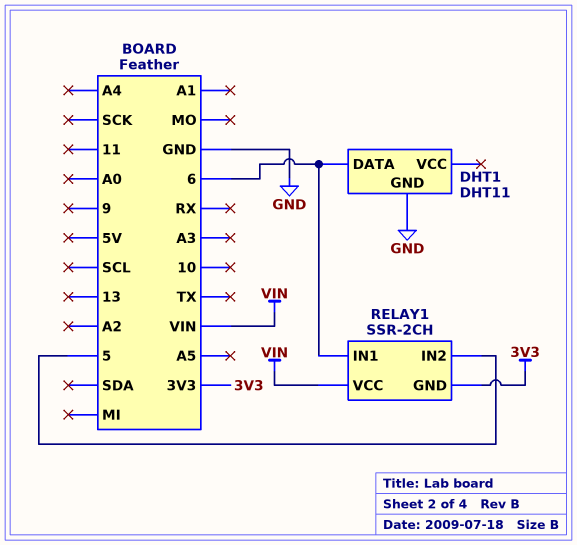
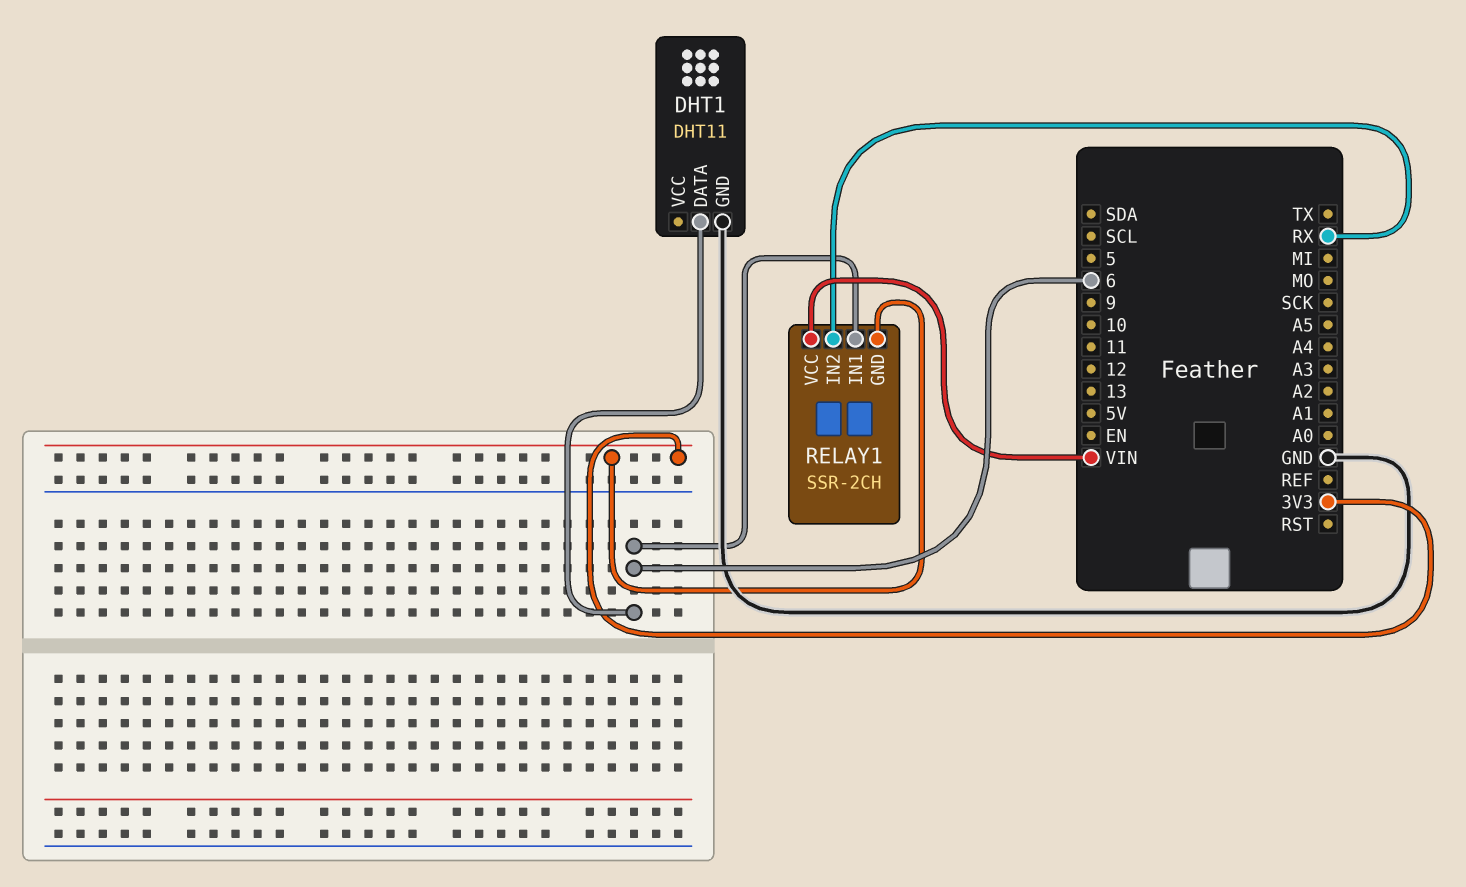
RELAY1 pin IN2: 5 -> RX

